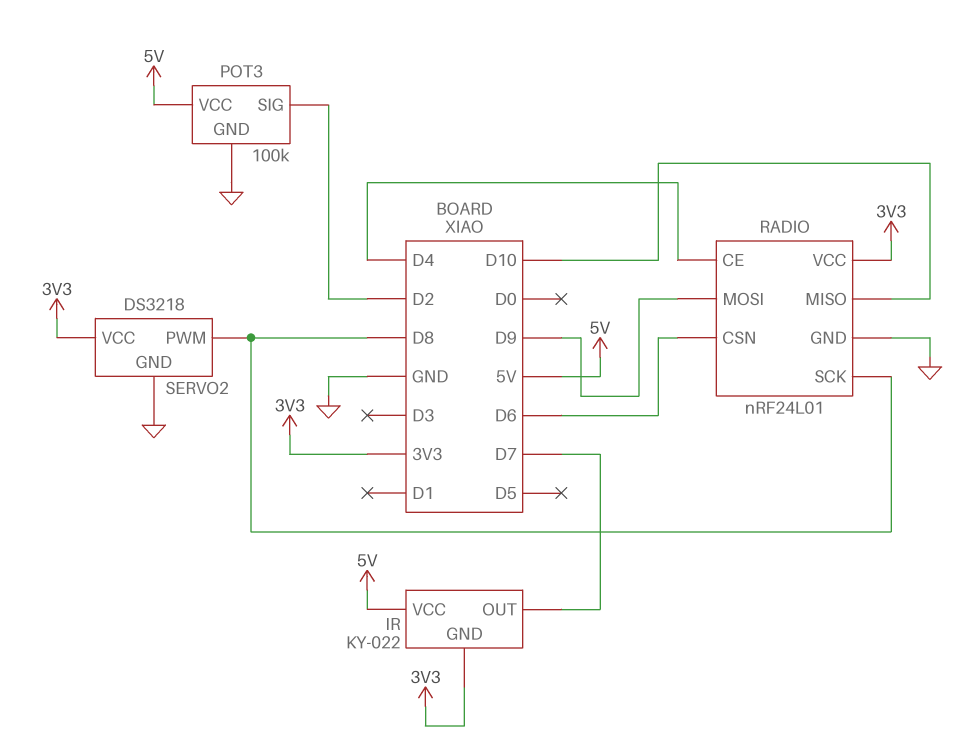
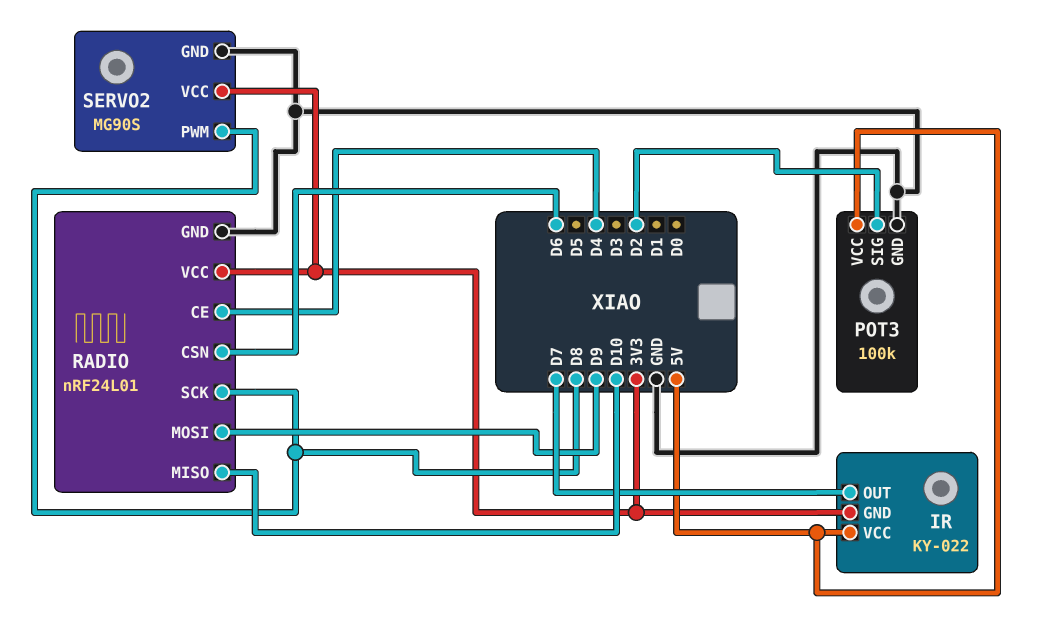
SERVO2: DS3218 -> MG90S

